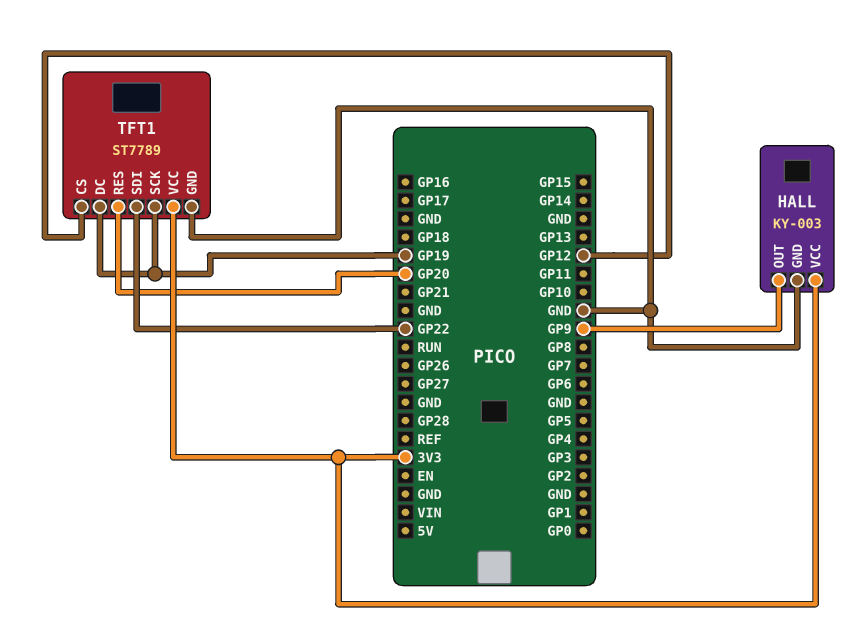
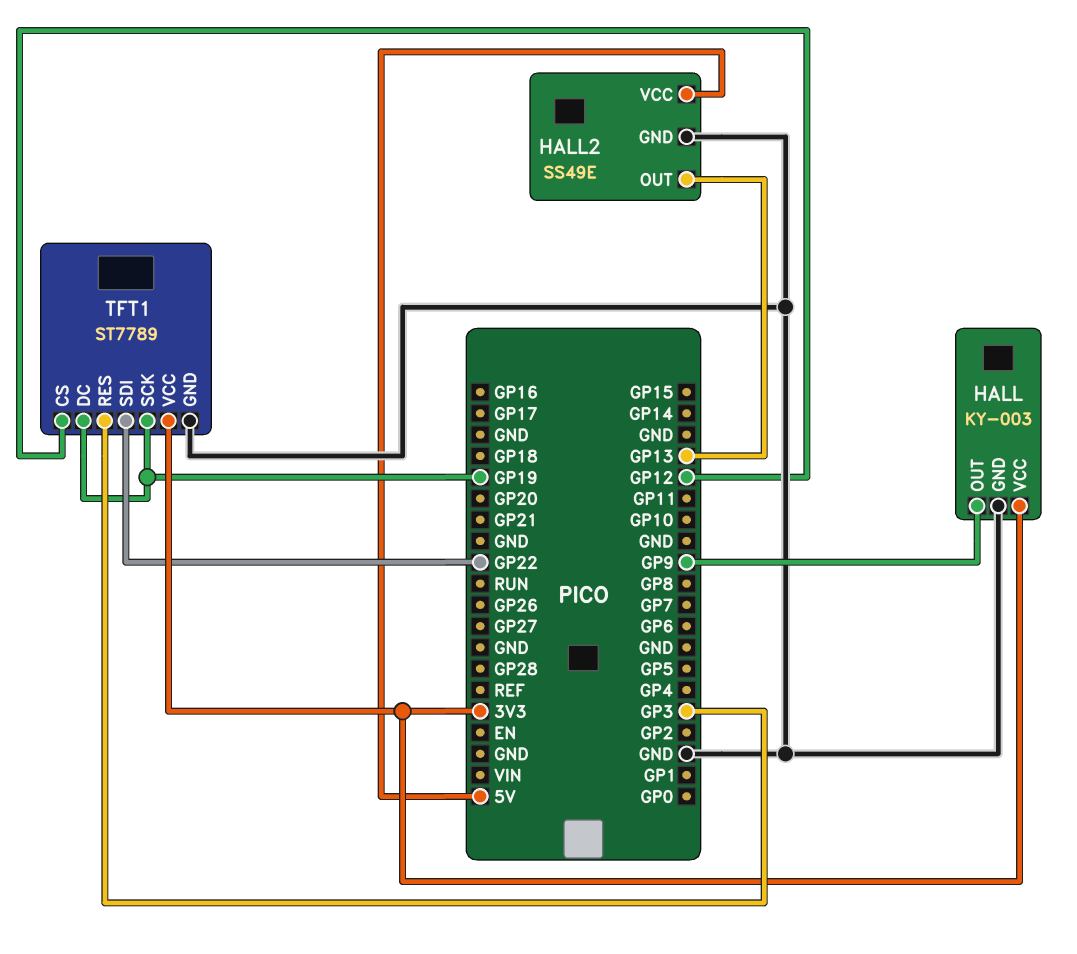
HALL2: none -> SS49E
HALL2 pin GND: none -> GND
HALL2 pin OUT: none -> GP13
HALL2 pin VCC: none -> 5V
TFT1 pin RES: GP20 -> GP3

